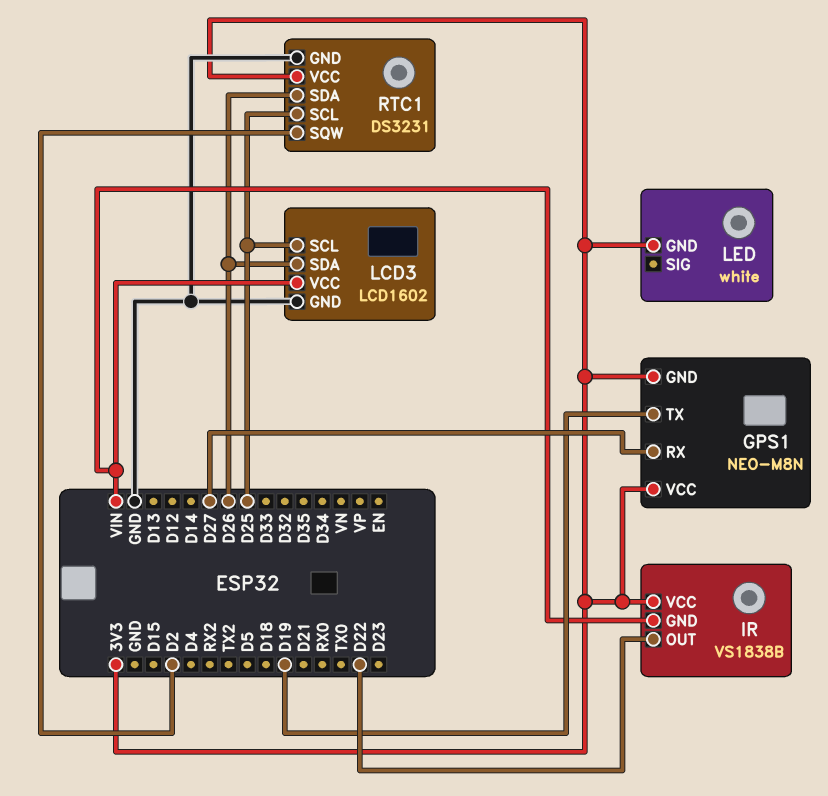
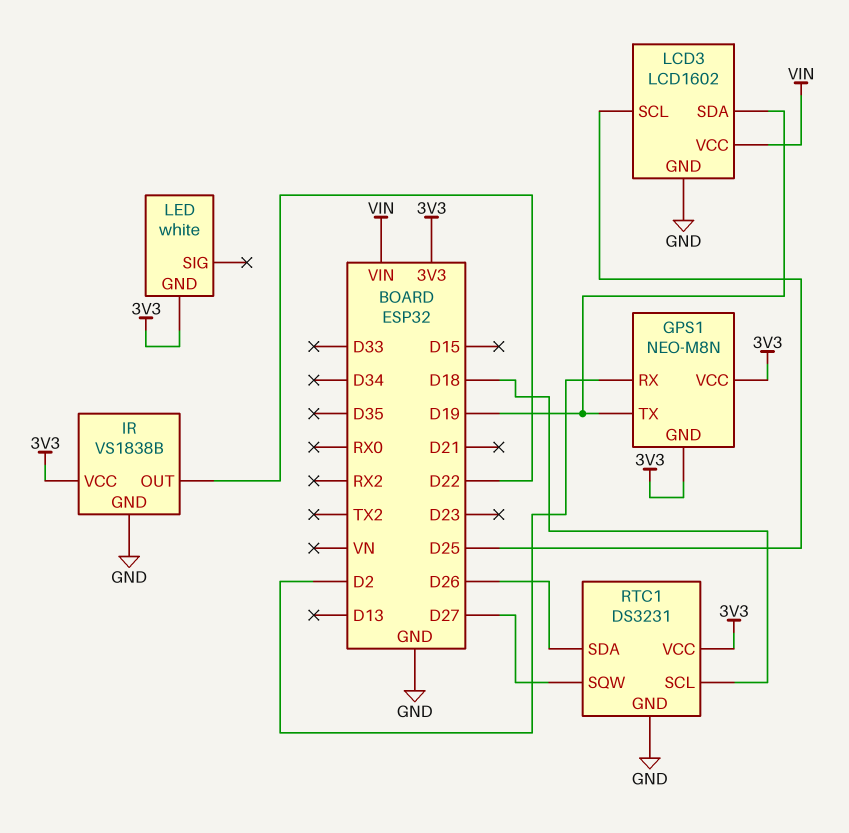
GPS1 pin RX: D27 -> D2
IR pin GND: VIN -> GND
LCD3 pin SDA: D26 -> D19
RTC1 pin SCL: D25 -> D18
RTC1 pin SQW: D2 -> D27

